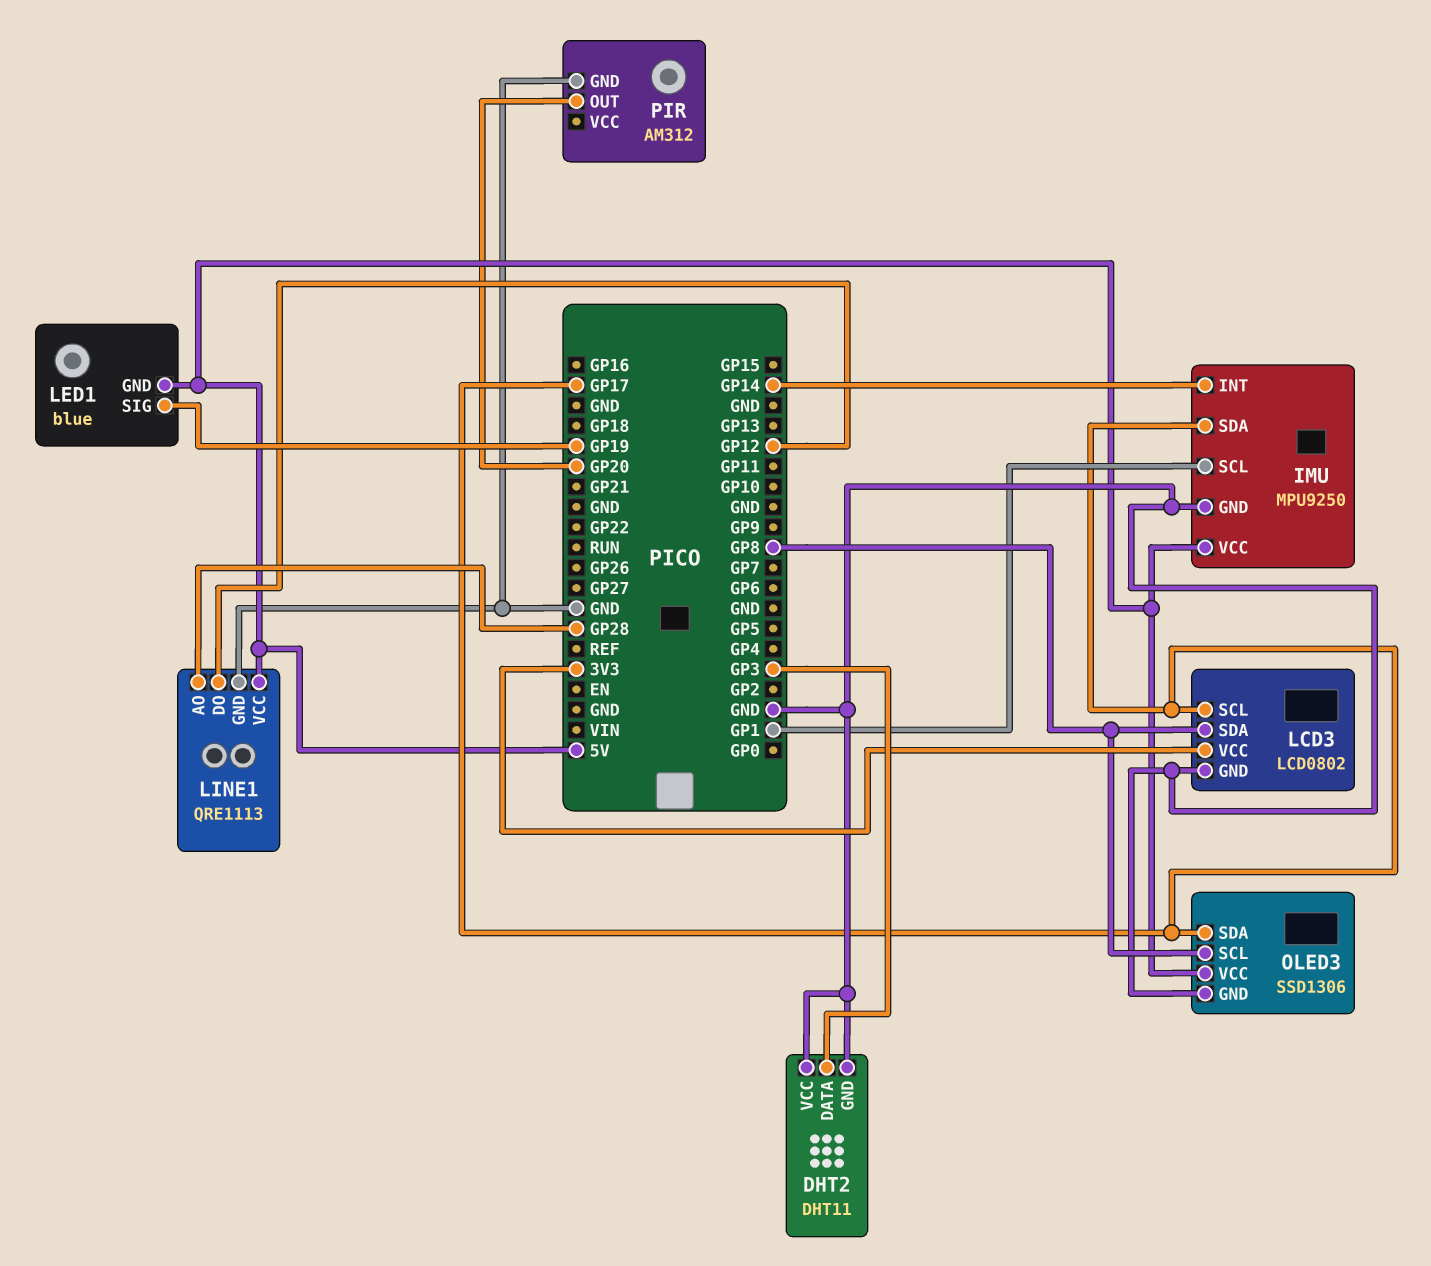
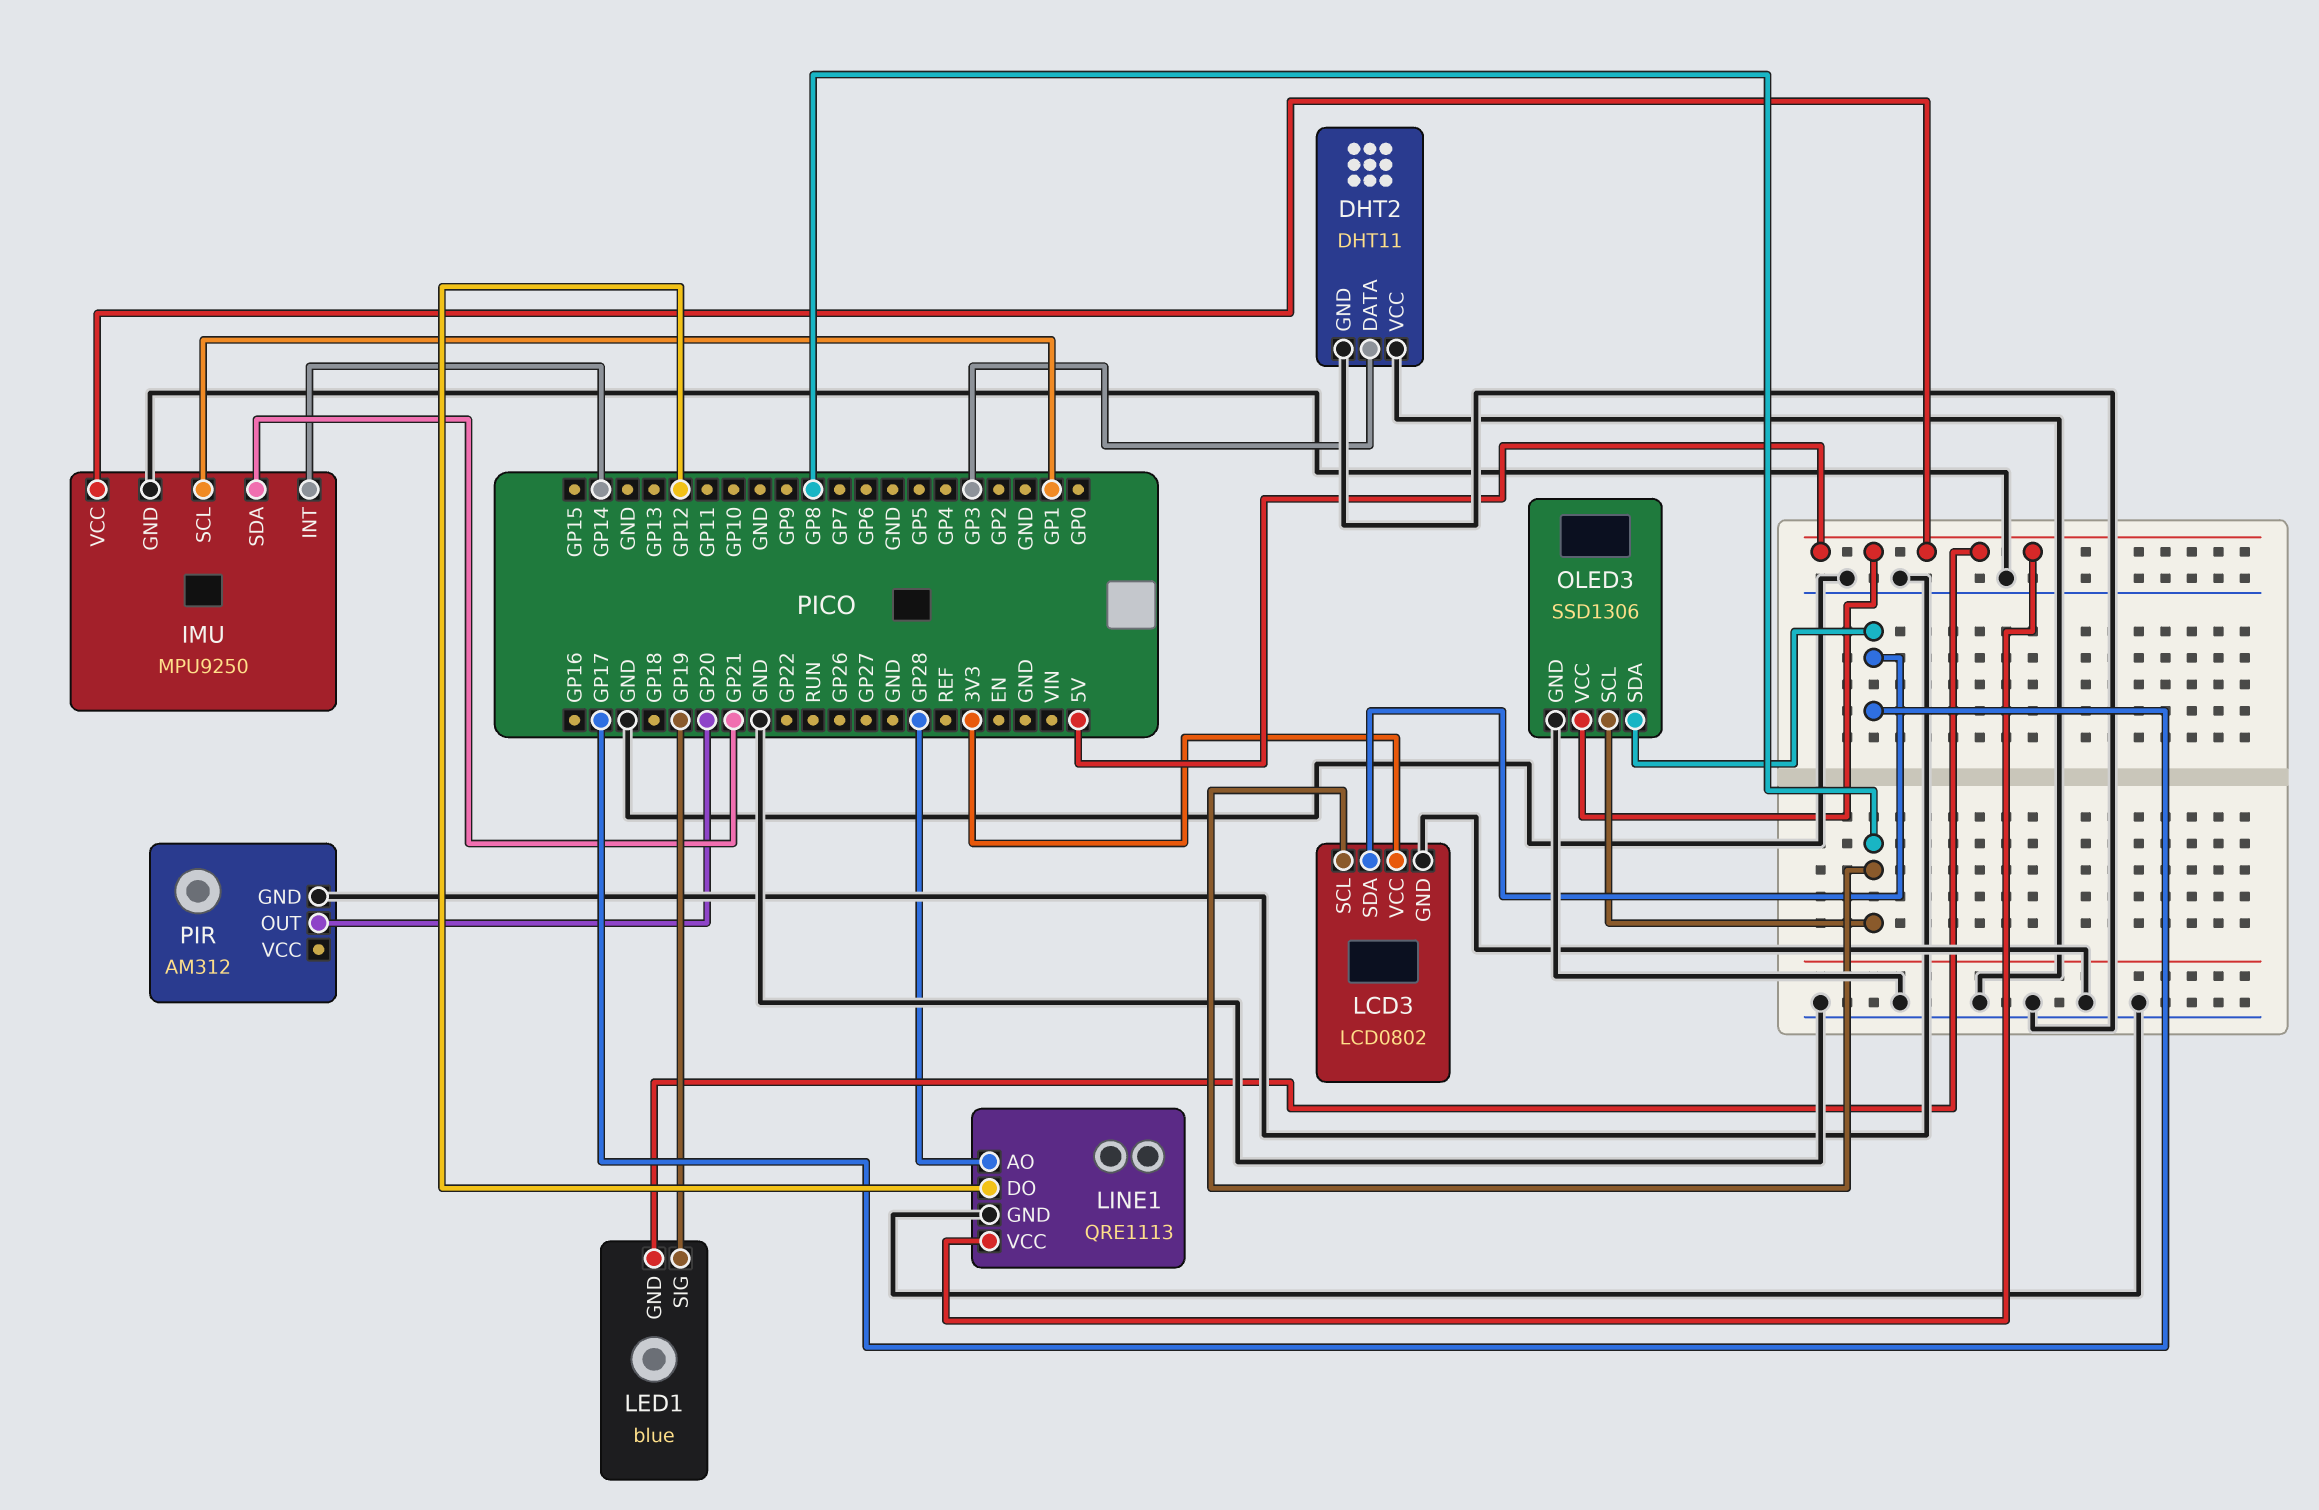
IMU pin SDA: GP17 -> GP21
LCD3 pin SCL: GP17 -> GP8
LCD3 pin SDA: GP8 -> GP17

